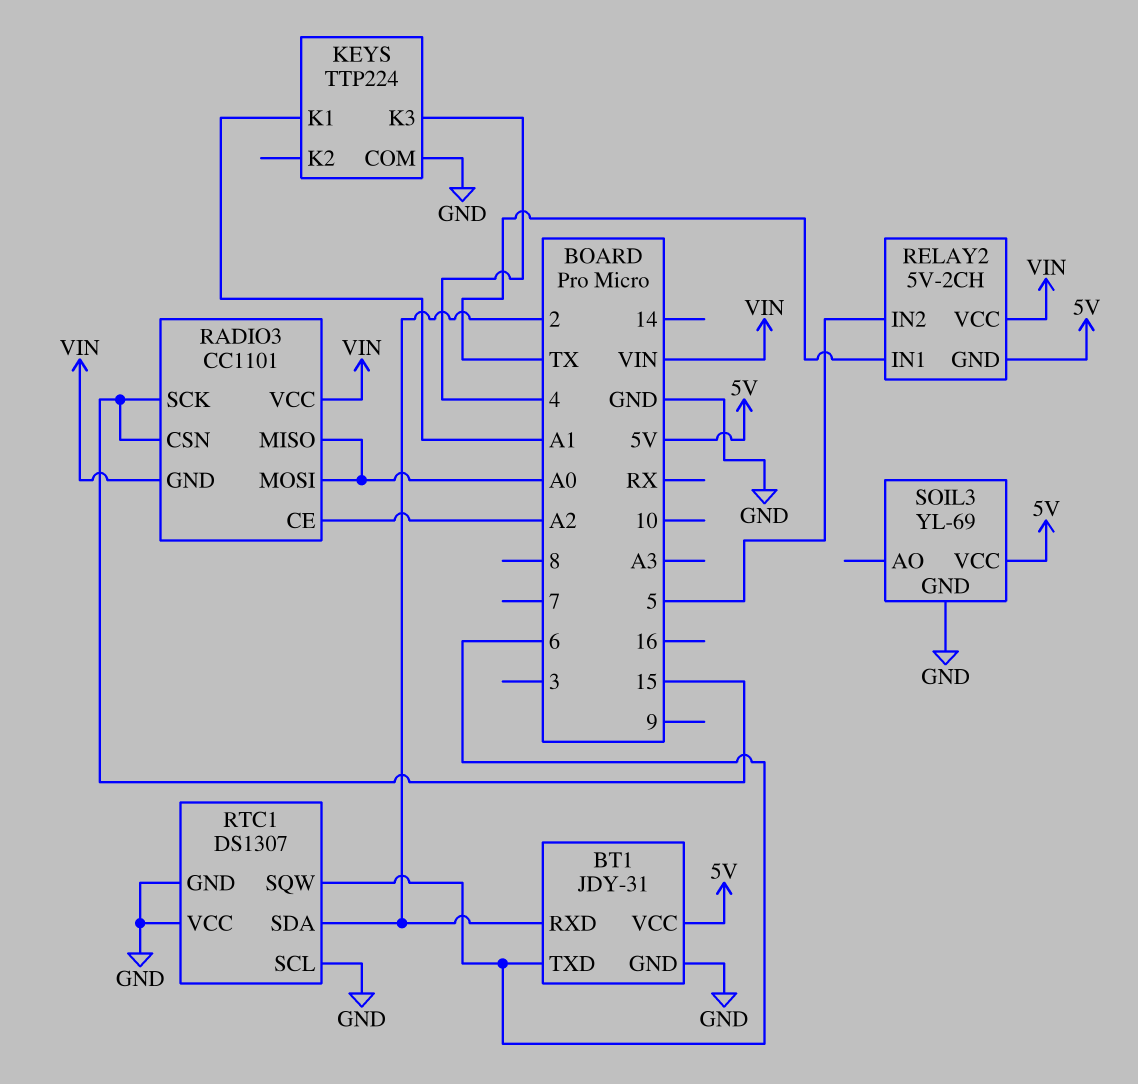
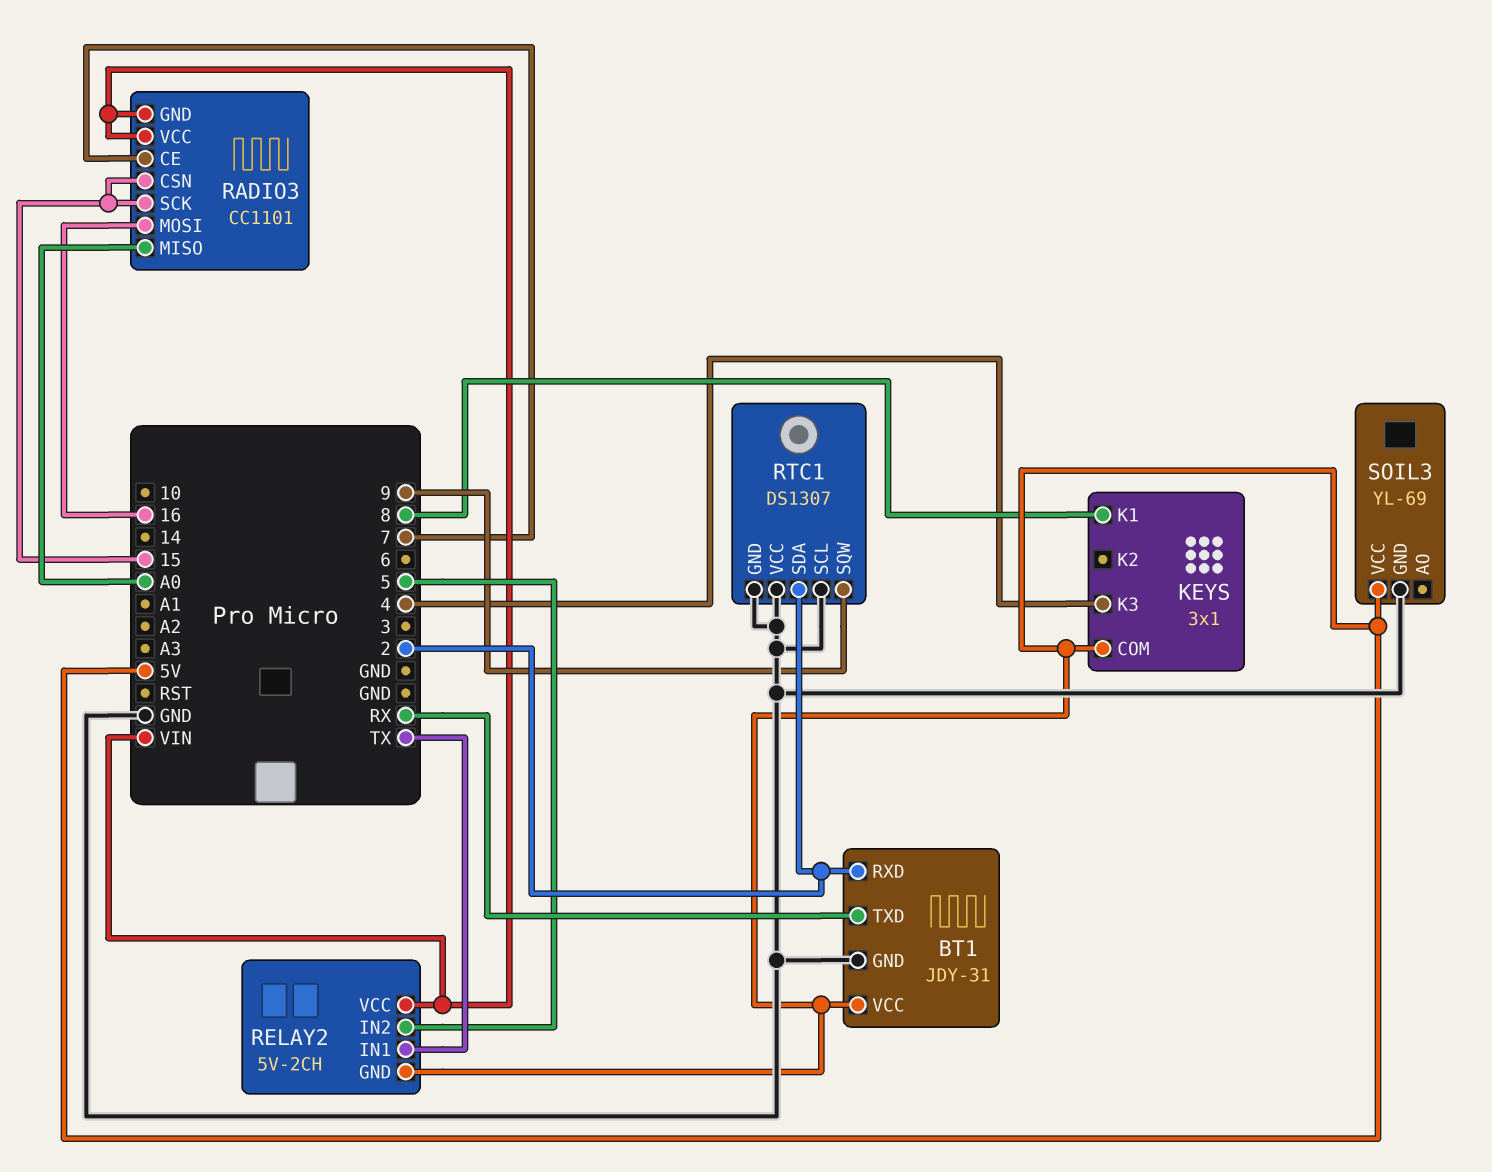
BT1 pin TXD: 6 -> RX
KEYS: TTP224 -> 3x1
KEYS pin COM: GND -> 5V
KEYS pin K1: A1 -> 8
RADIO3 pin CE: A2 -> 7
RADIO3 pin MOSI: A0 -> 16
RTC1 pin SQW: 6 -> 9

